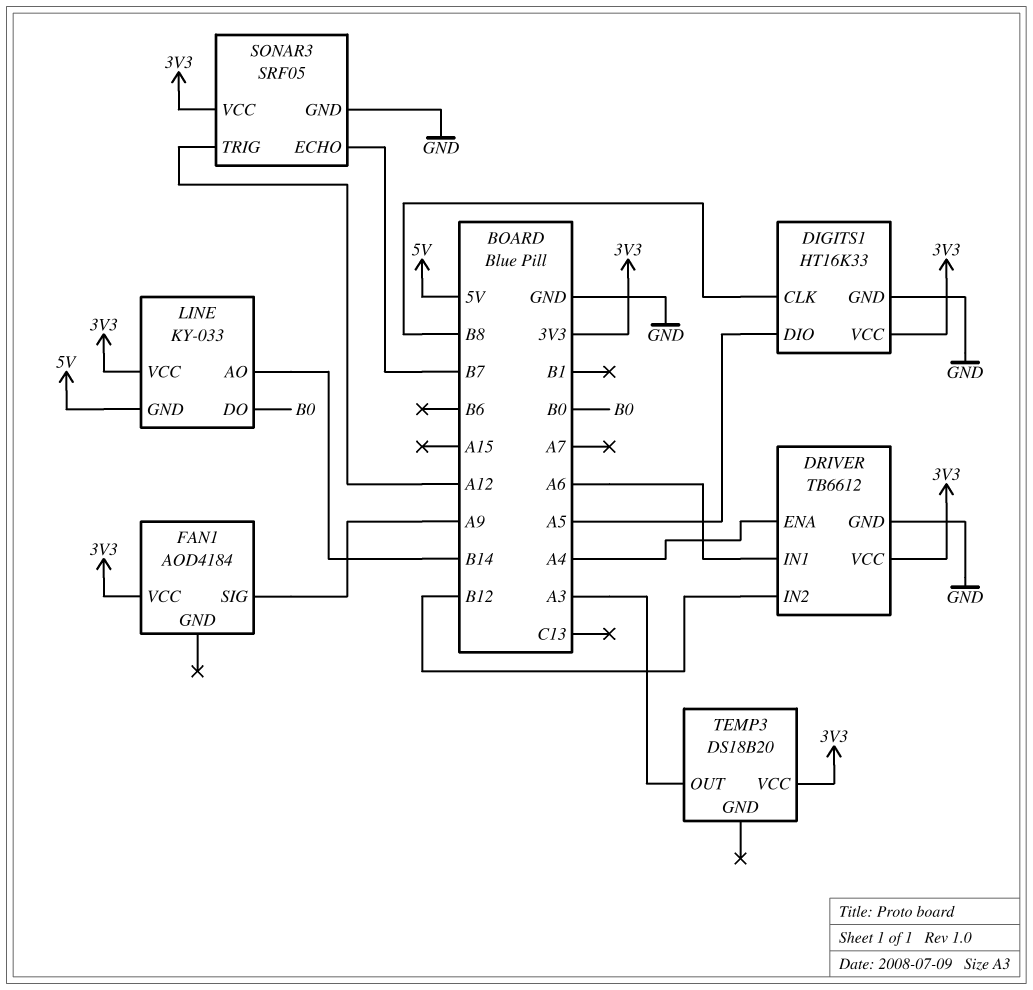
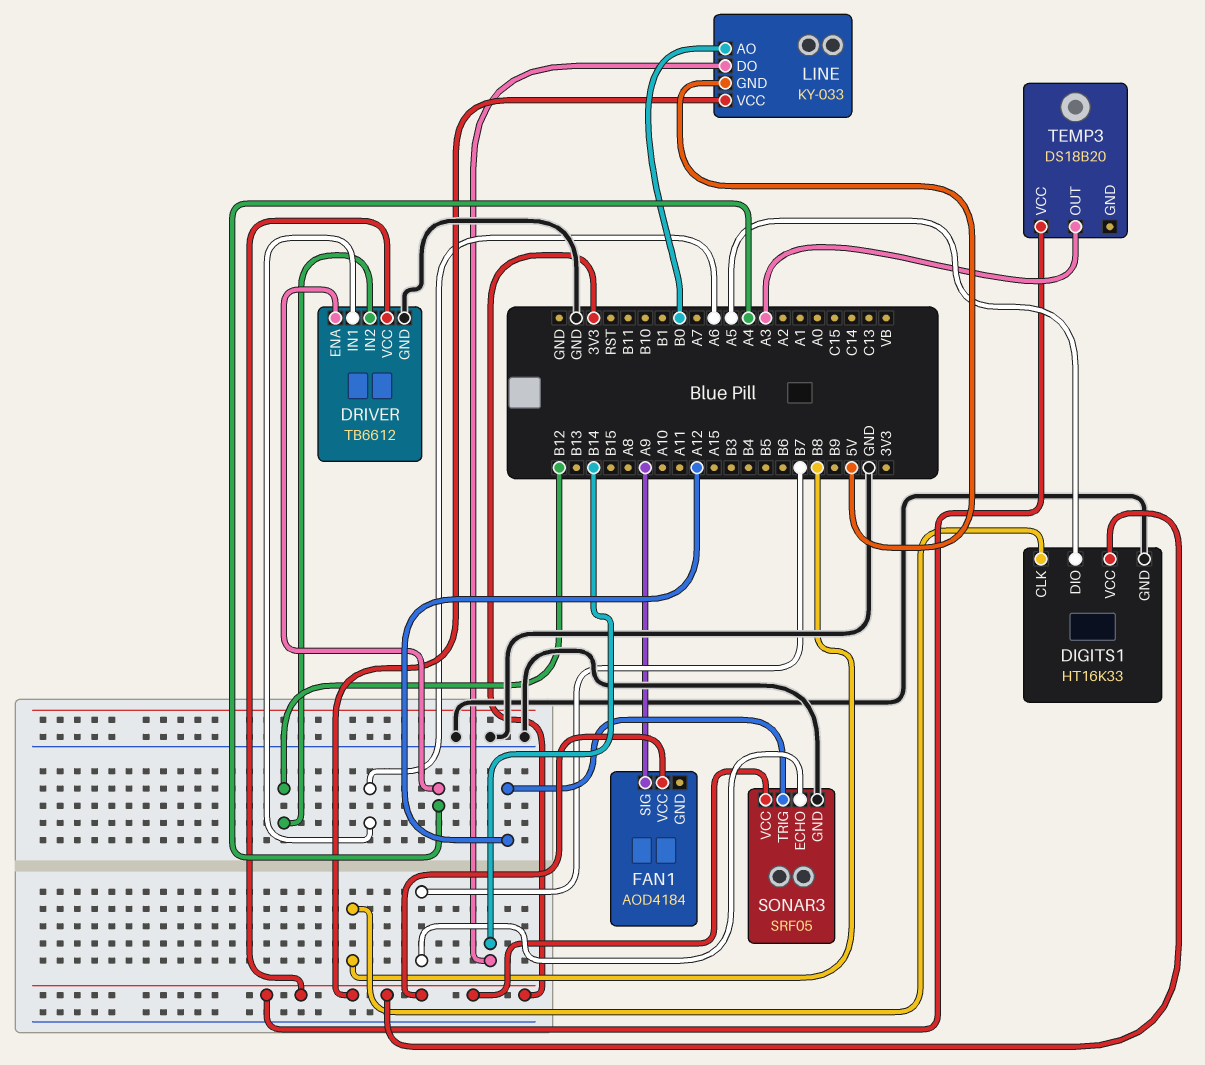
LINE pin AO: B14 -> B0
LINE pin DO: B0 -> B14

